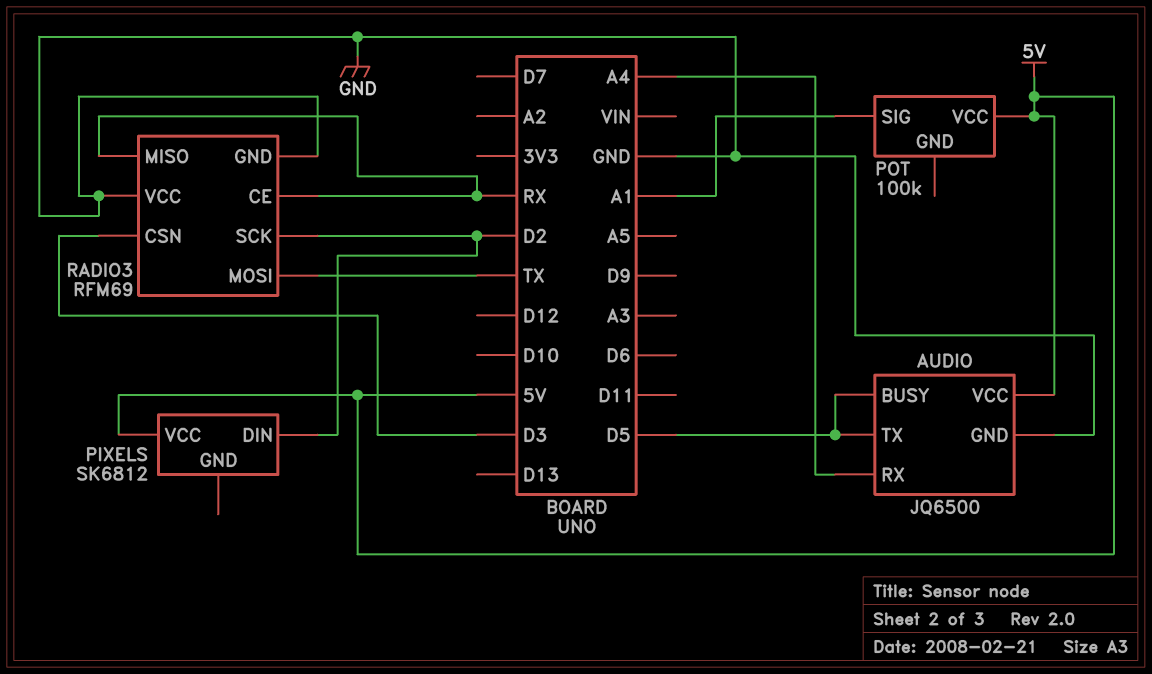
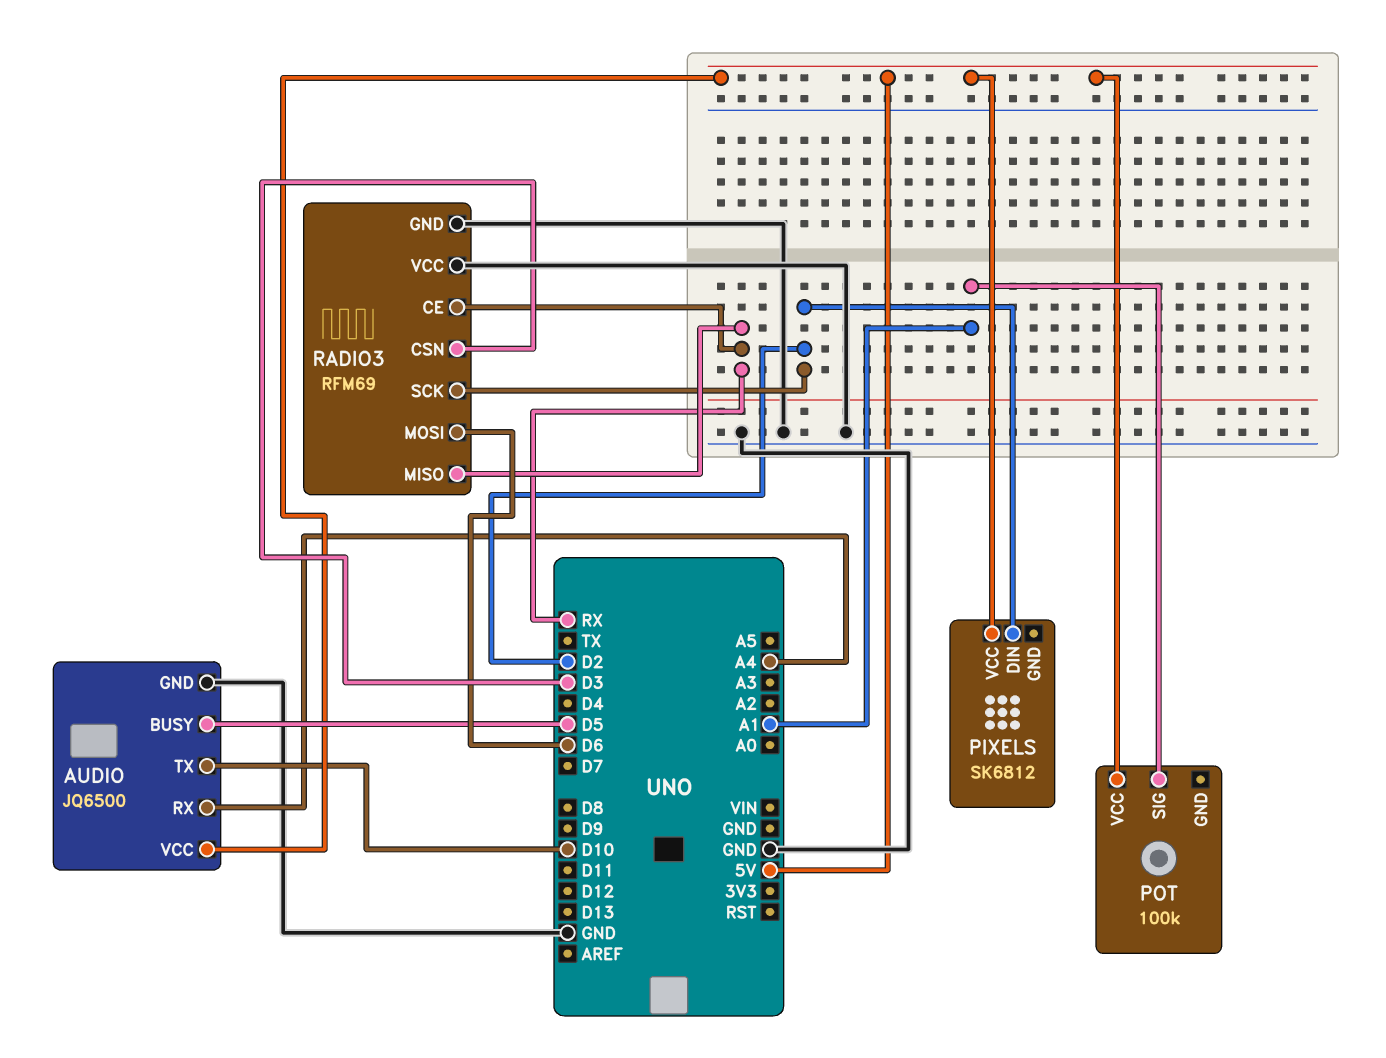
AUDIO pin TX: D5 -> D10
RADIO3 pin MOSI: TX -> D6

